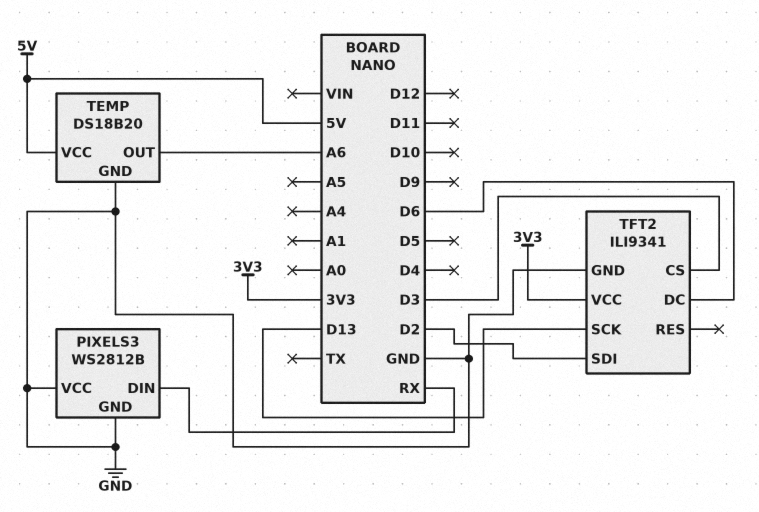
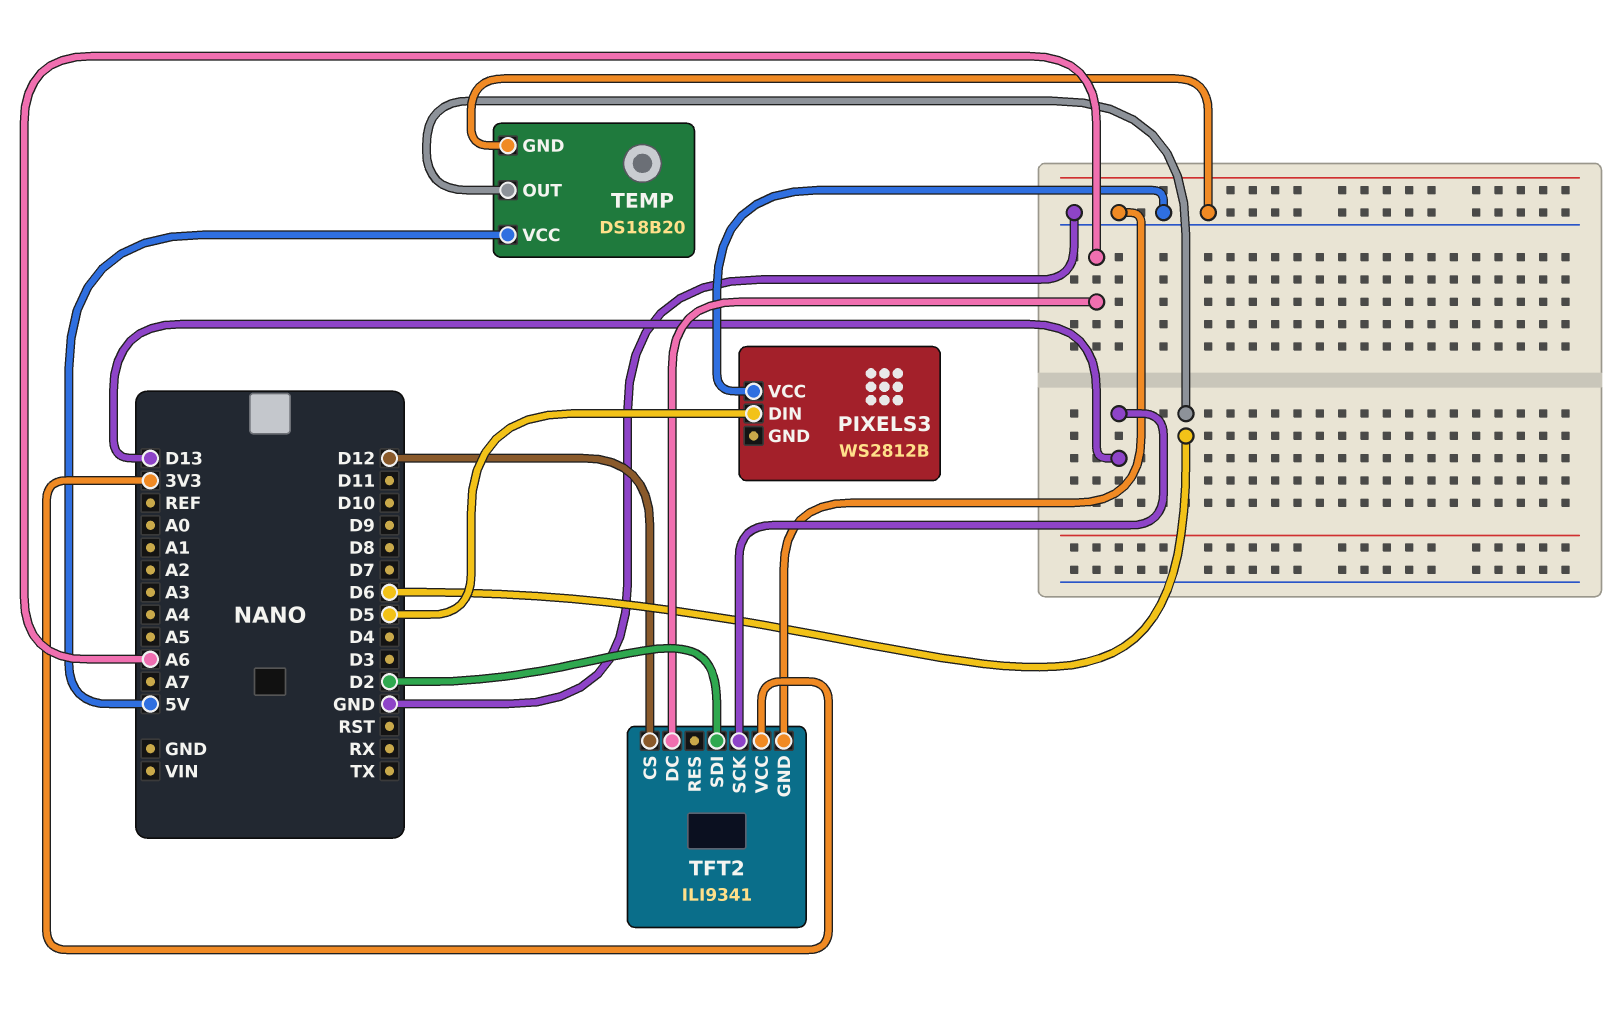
PIXELS3 pin DIN: RX -> D5
PIXELS3 pin GND: GND -> none
TEMP pin OUT: A6 -> D6
TFT2 pin CS: D3 -> D12
TFT2 pin DC: D6 -> A6

